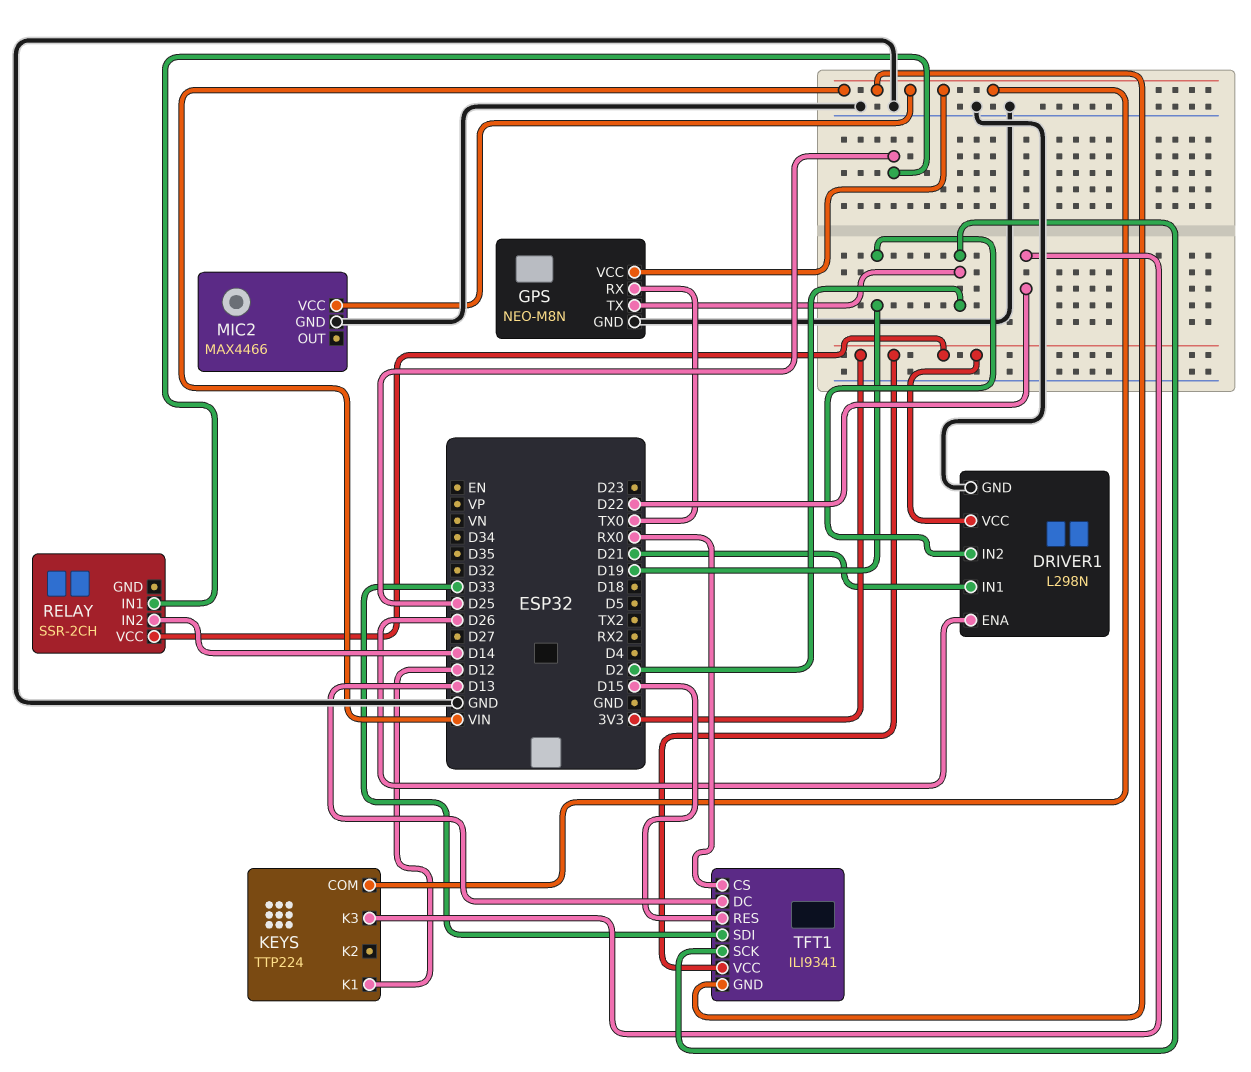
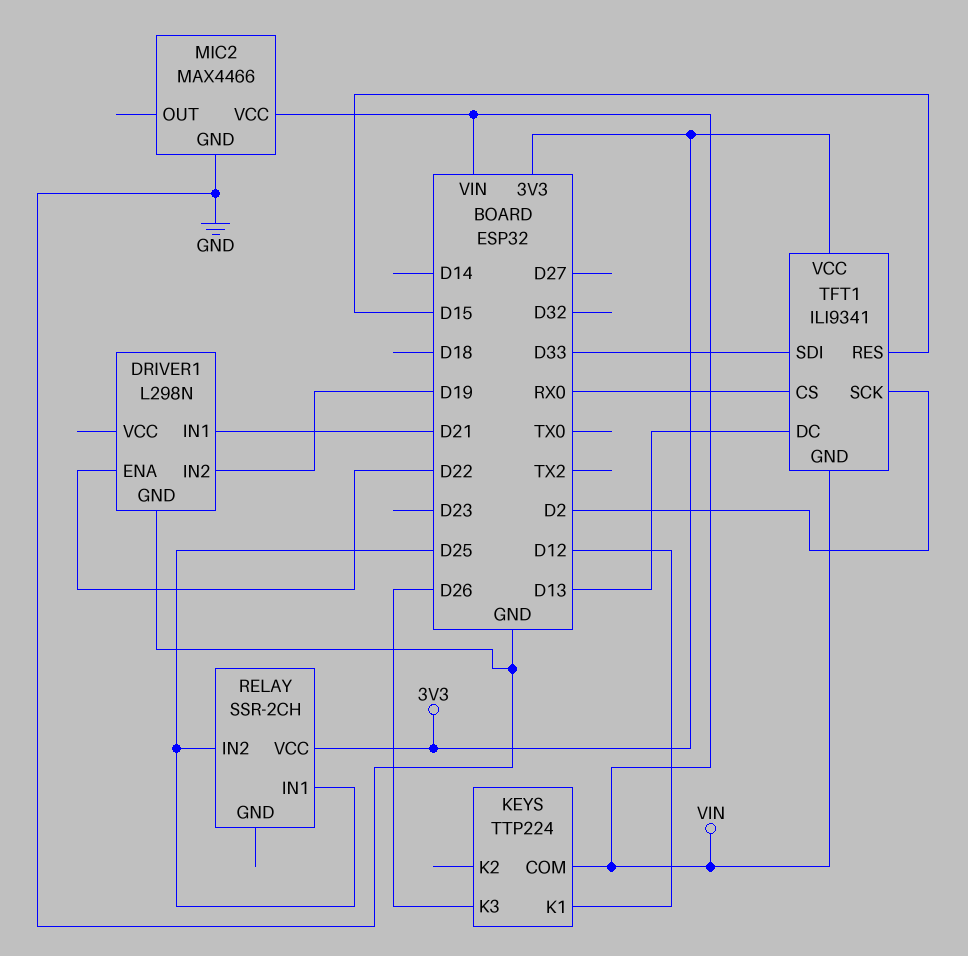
DRIVER1 pin ENA: D26 -> D22
DRIVER1 pin VCC: 3V3 -> none
GPS: NEO-M8N -> none
GPS pin GND: GND -> none
GPS pin RX: TX0 -> none
GPS pin TX: D2 -> none
GPS pin VCC: VIN -> none
KEYS pin K3: D22 -> D26
RELAY pin IN2: D14 -> D25

